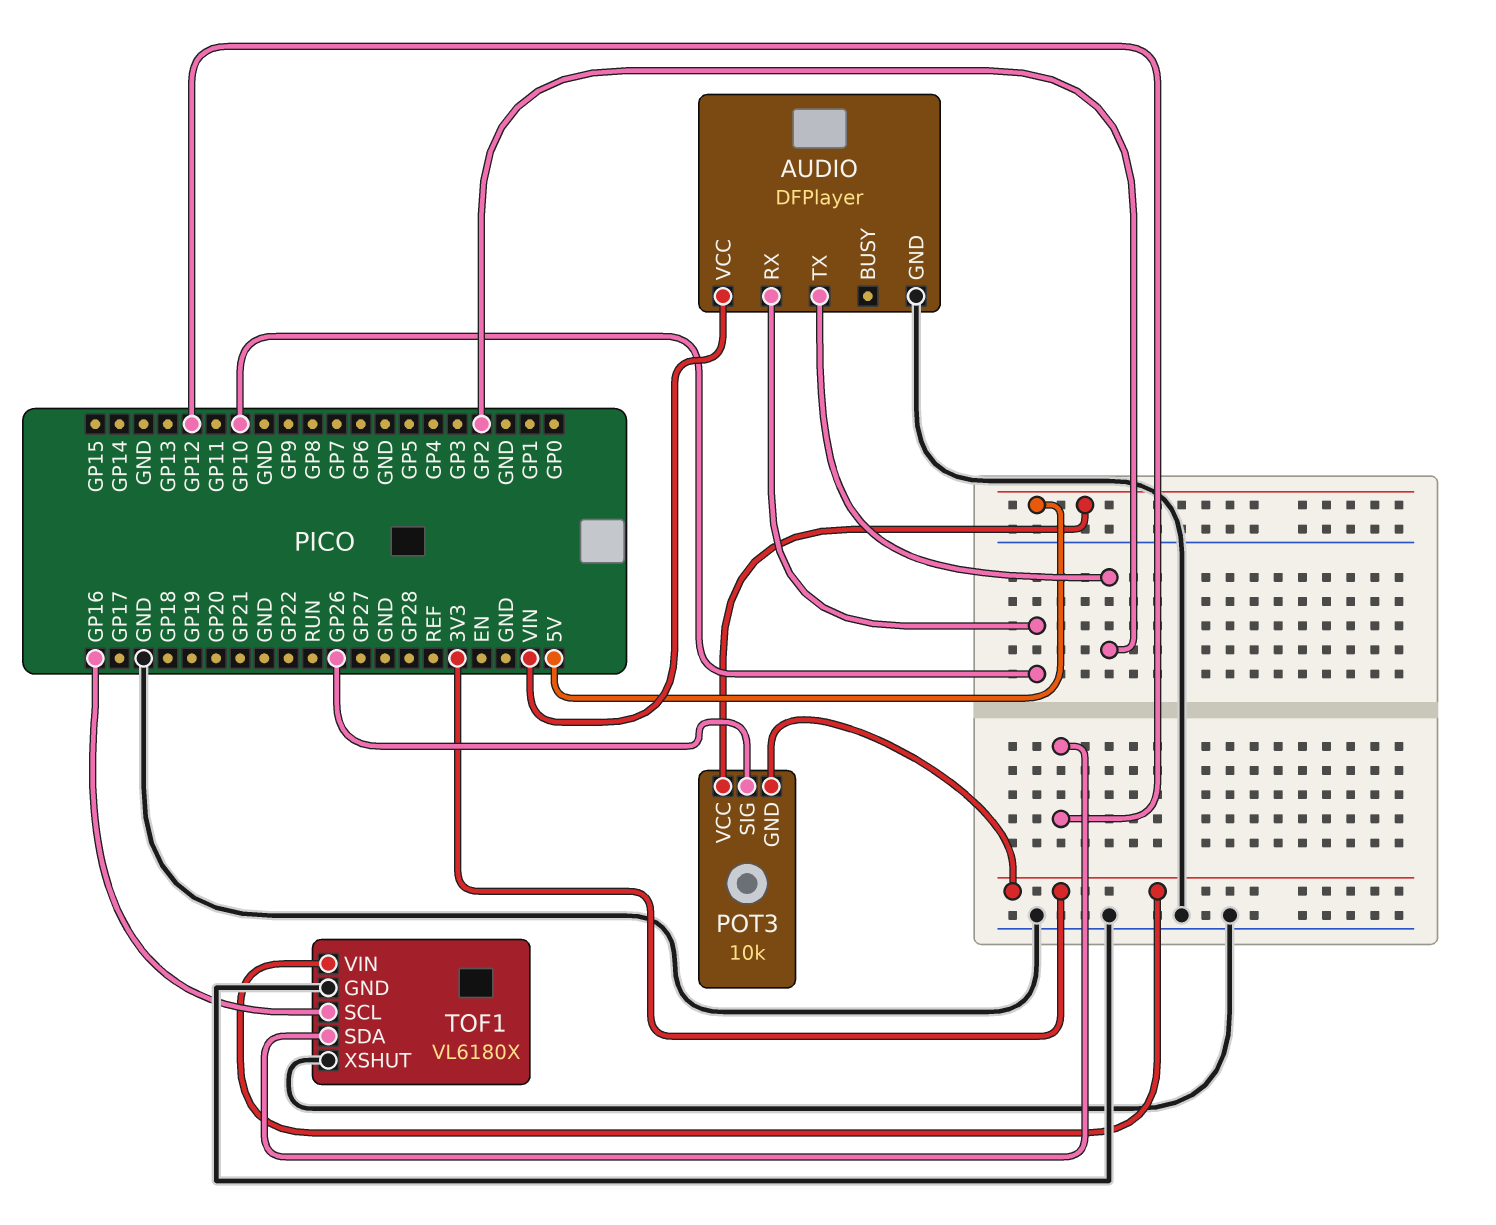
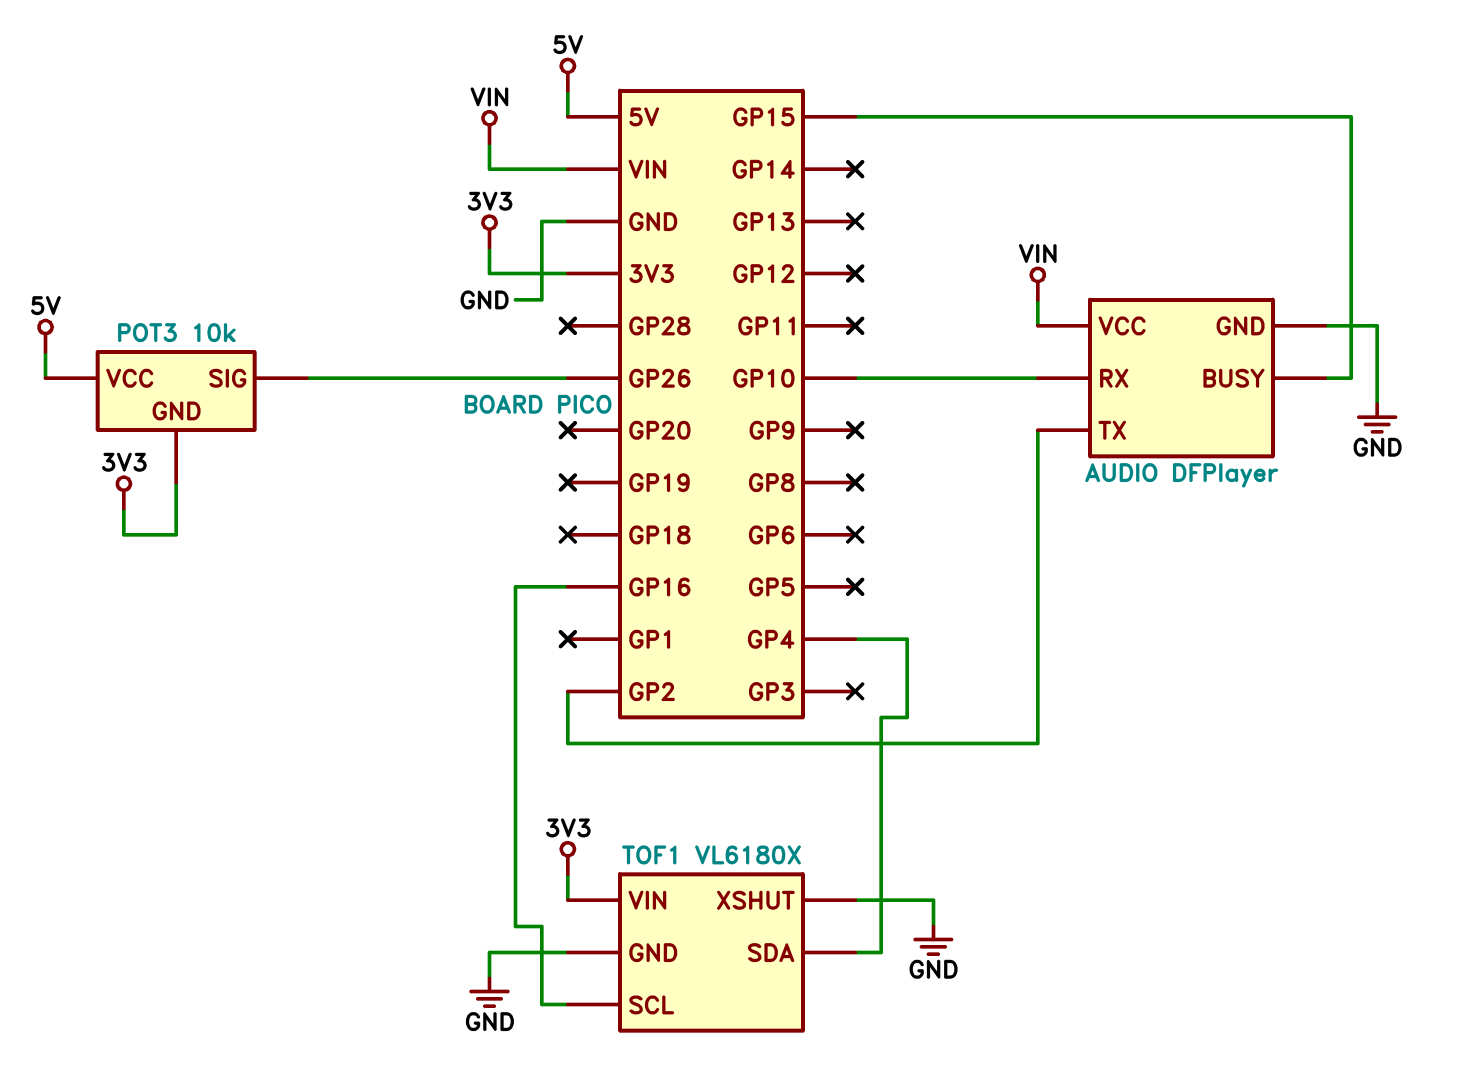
AUDIO pin BUSY: none -> GP15
TOF1 pin SDA: GP12 -> GP4

